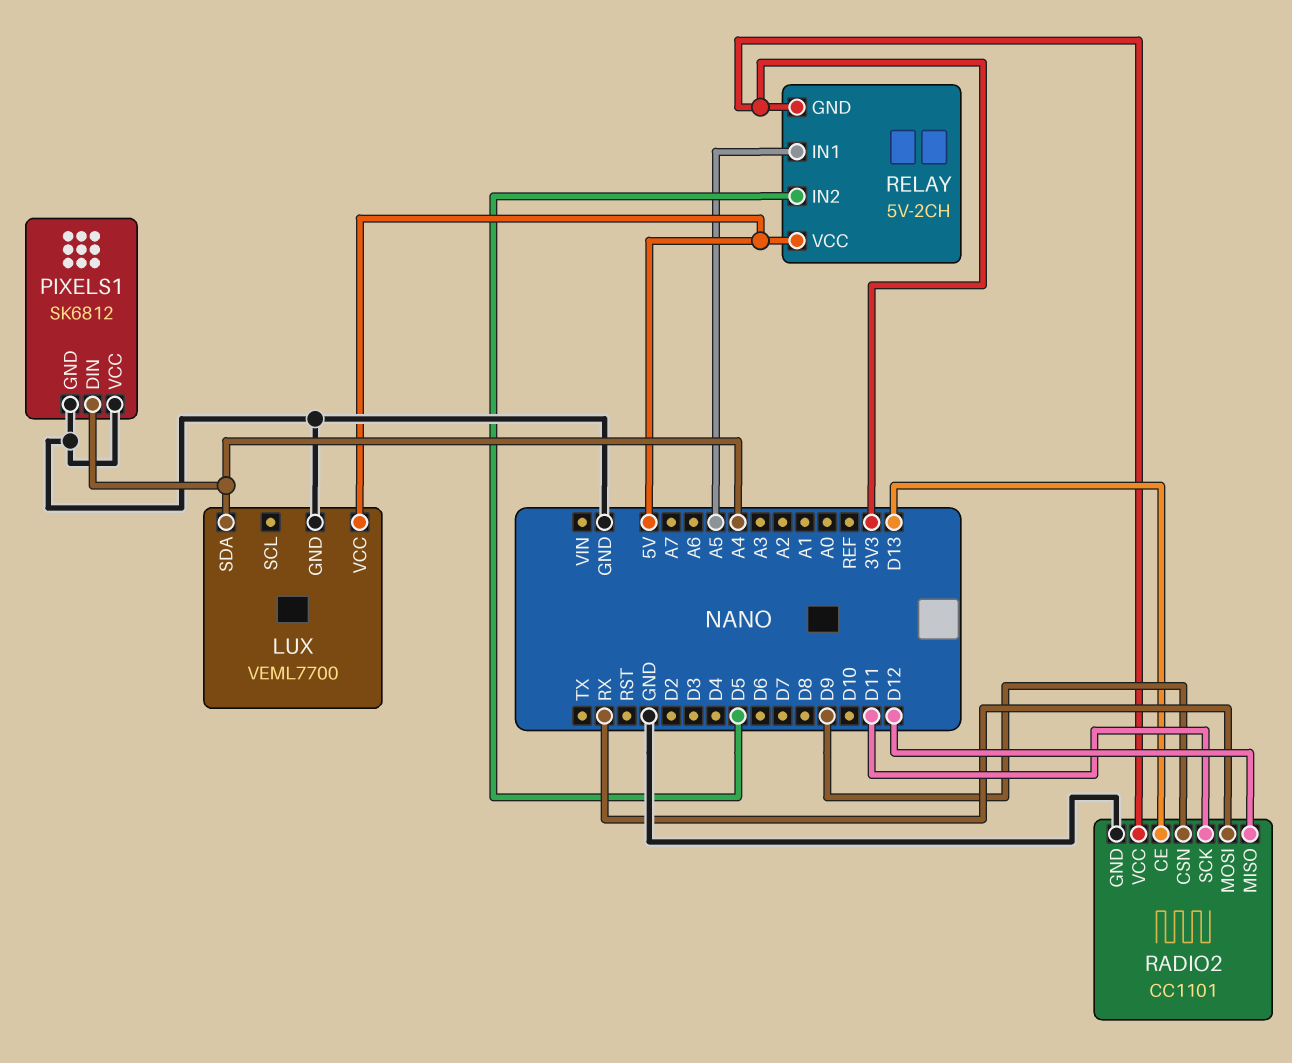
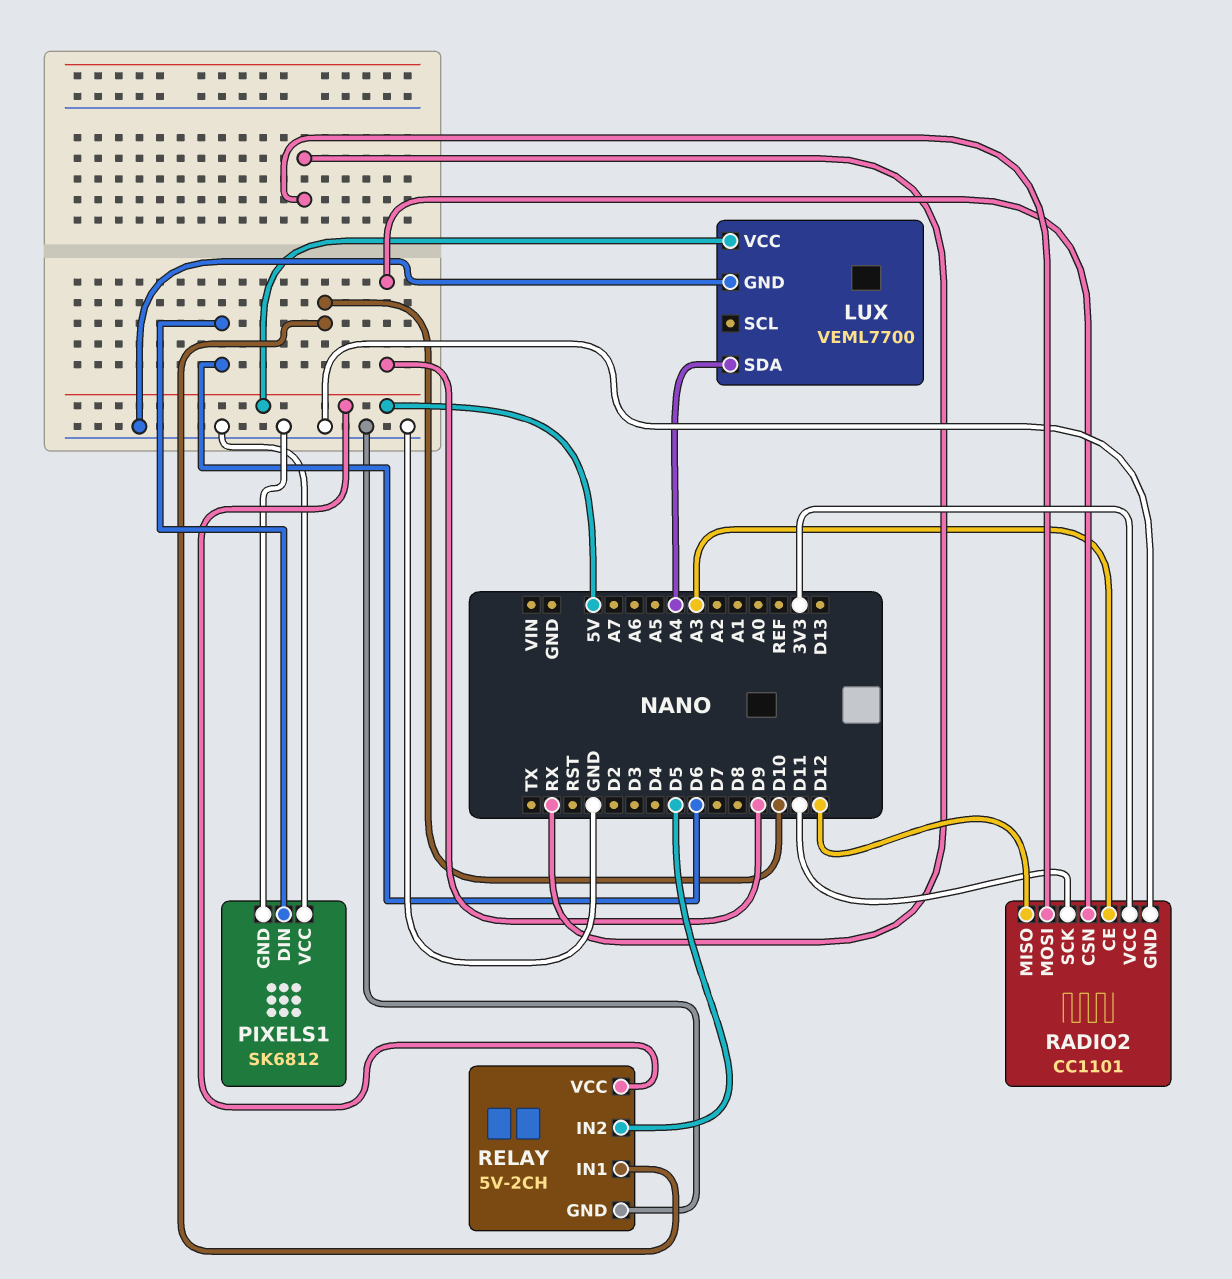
PIXELS1 pin DIN: A4 -> D6
RADIO2 pin CE: D13 -> A3
RELAY pin GND: 3V3 -> GND
RELAY pin IN1: A5 -> D10

